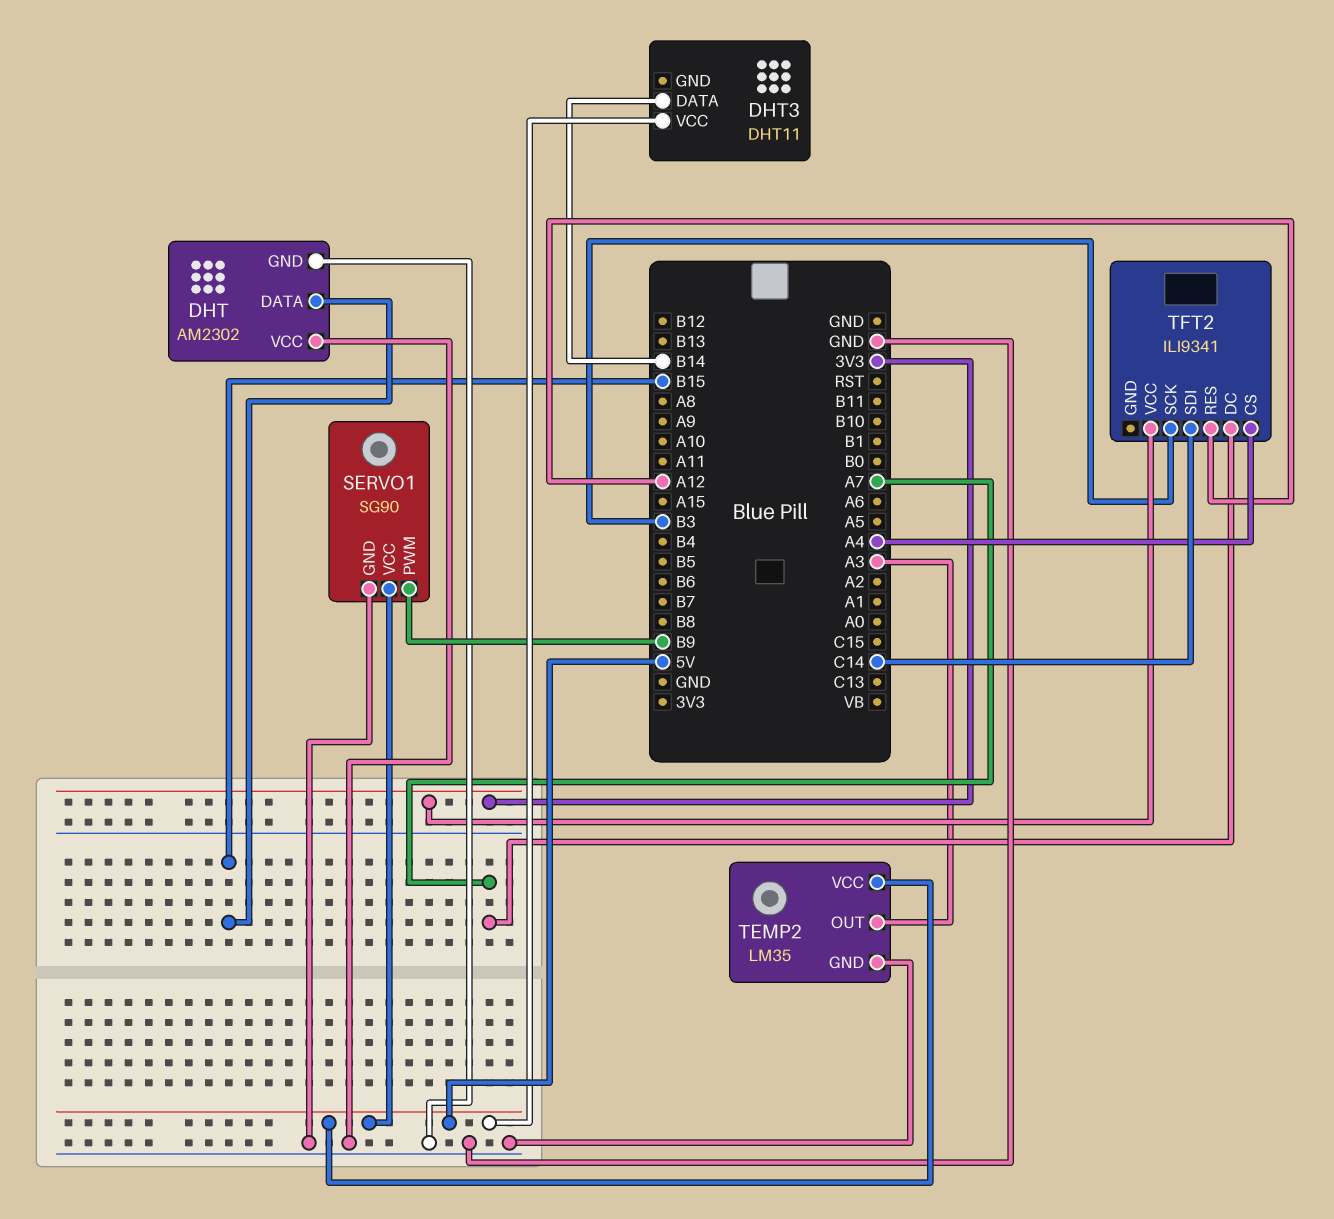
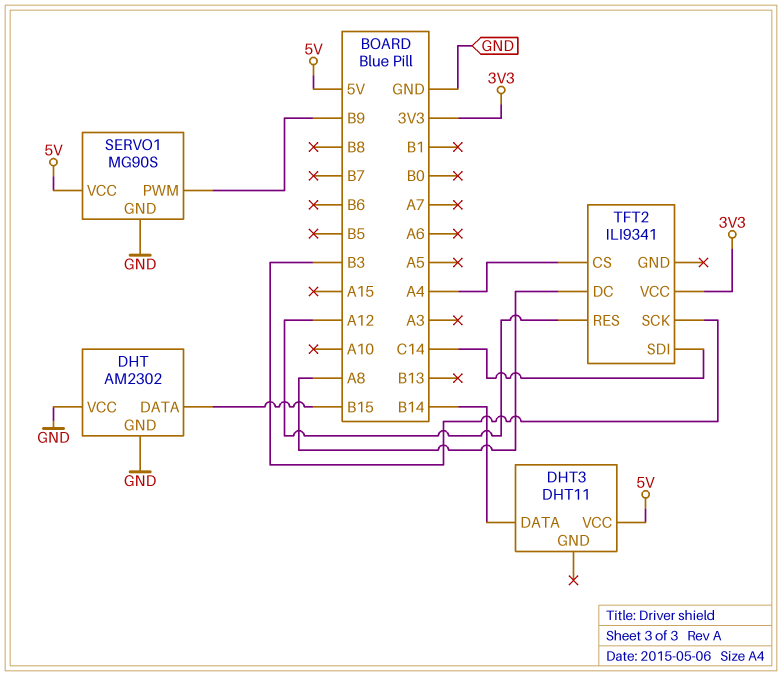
SERVO1: SG90 -> MG90S
TEMP2: LM35 -> none
TEMP2 pin GND: GND -> none
TEMP2 pin OUT: A3 -> none
TEMP2 pin VCC: 5V -> none
TFT2 pin DC: A7 -> A8

